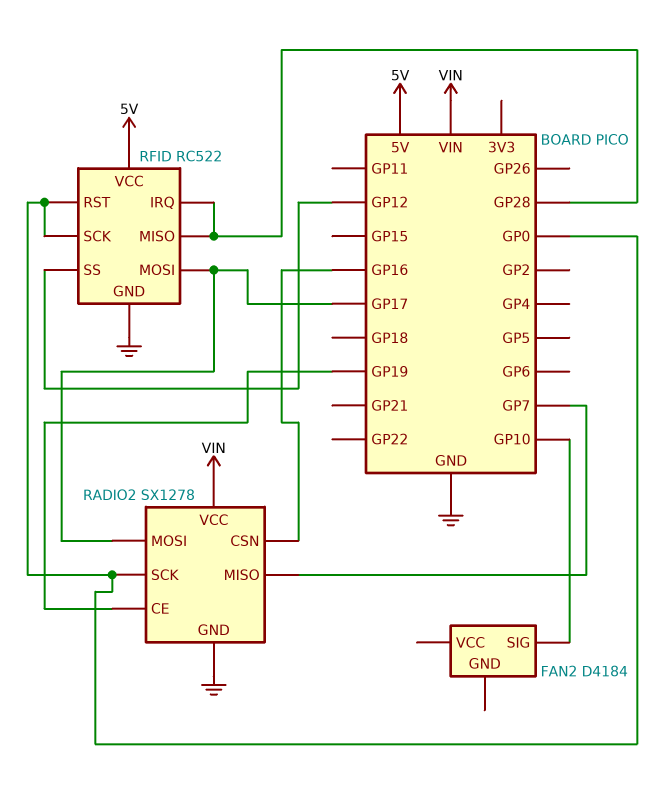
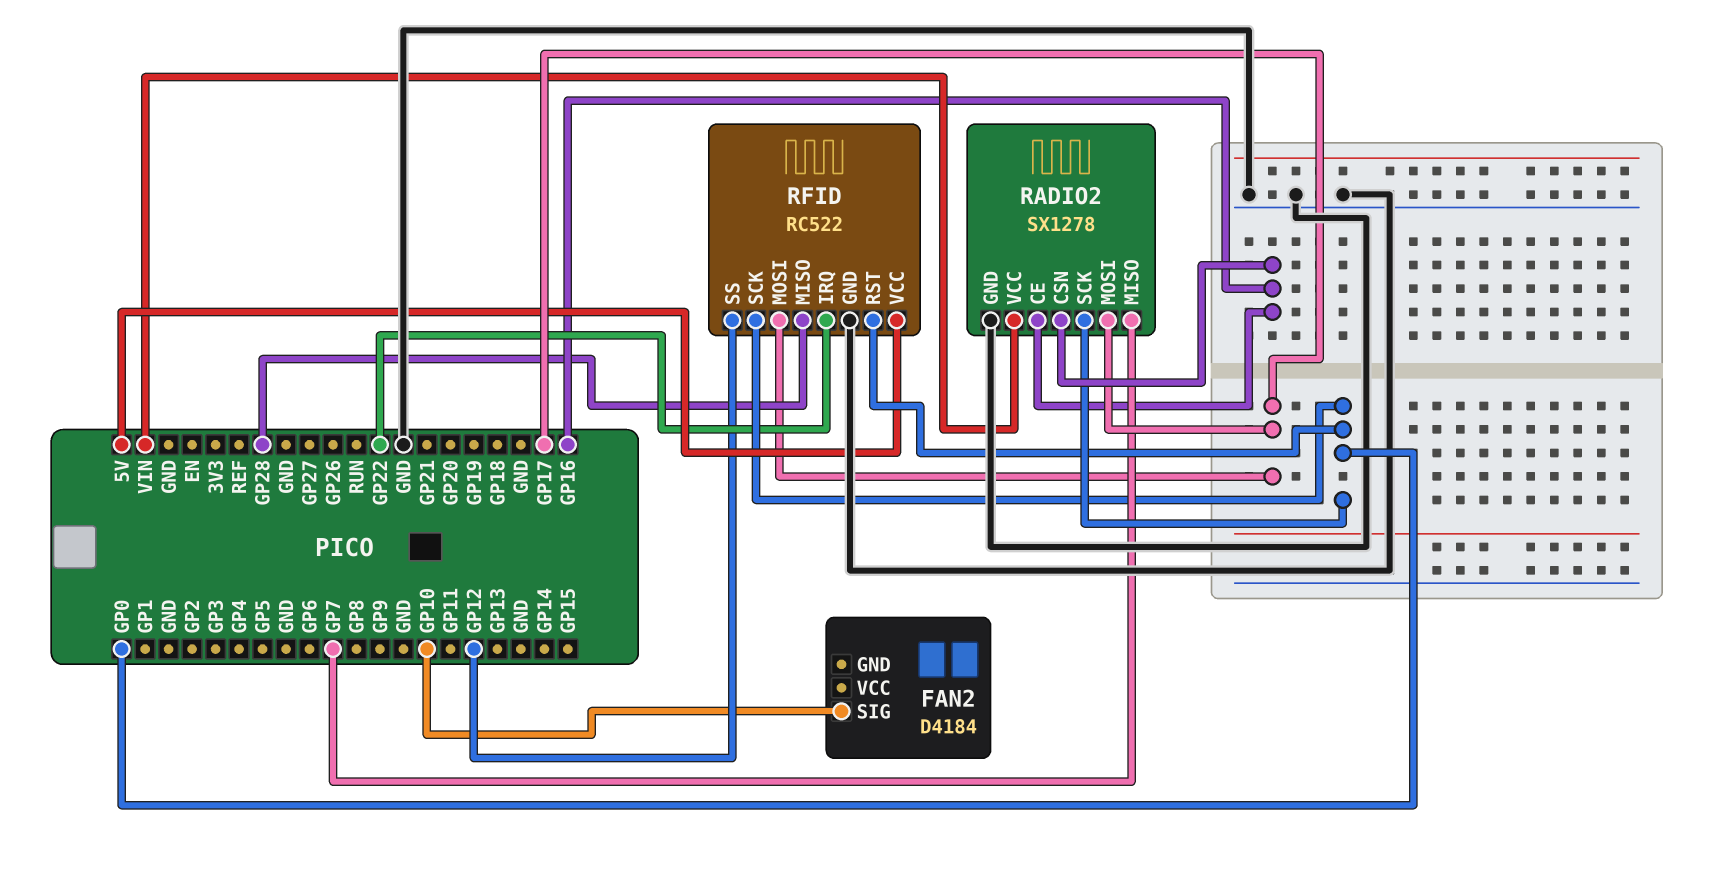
RADIO2 pin CE: GP19 -> GP16
RFID pin IRQ: GP28 -> GP22

